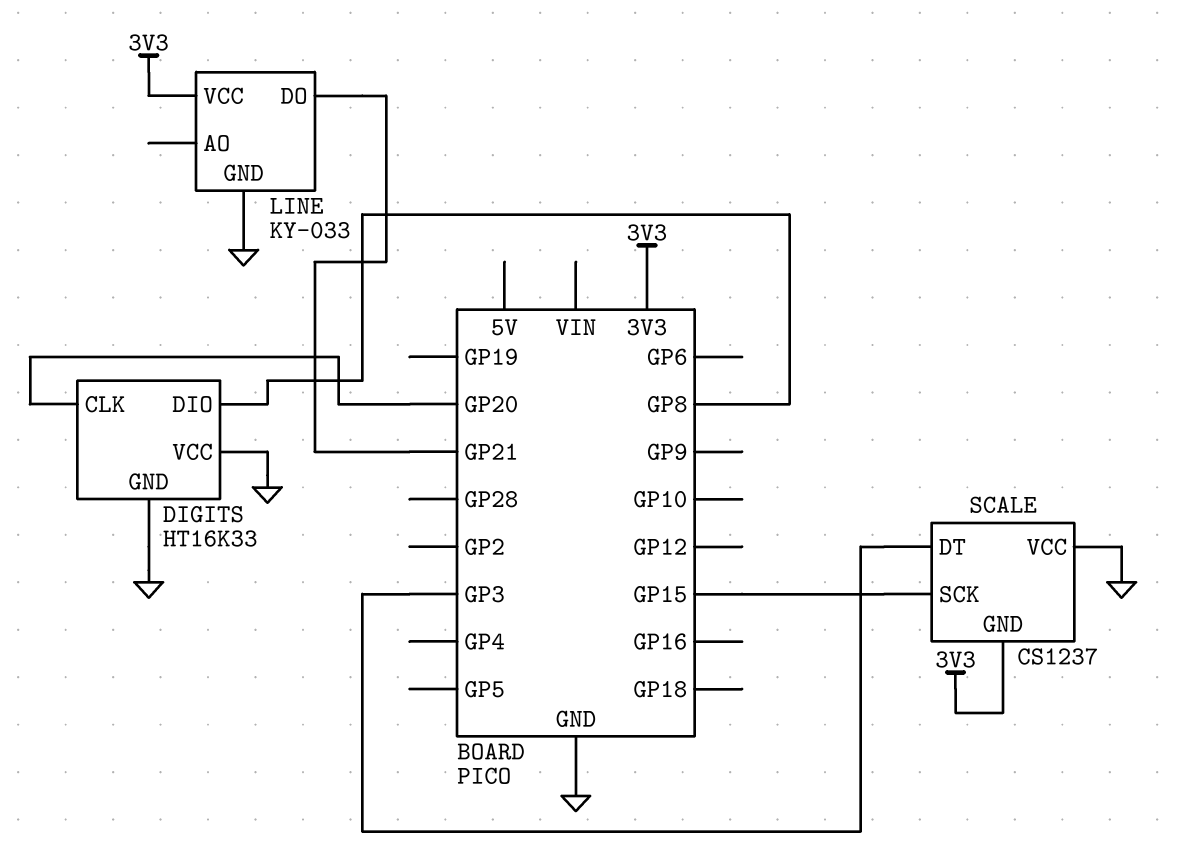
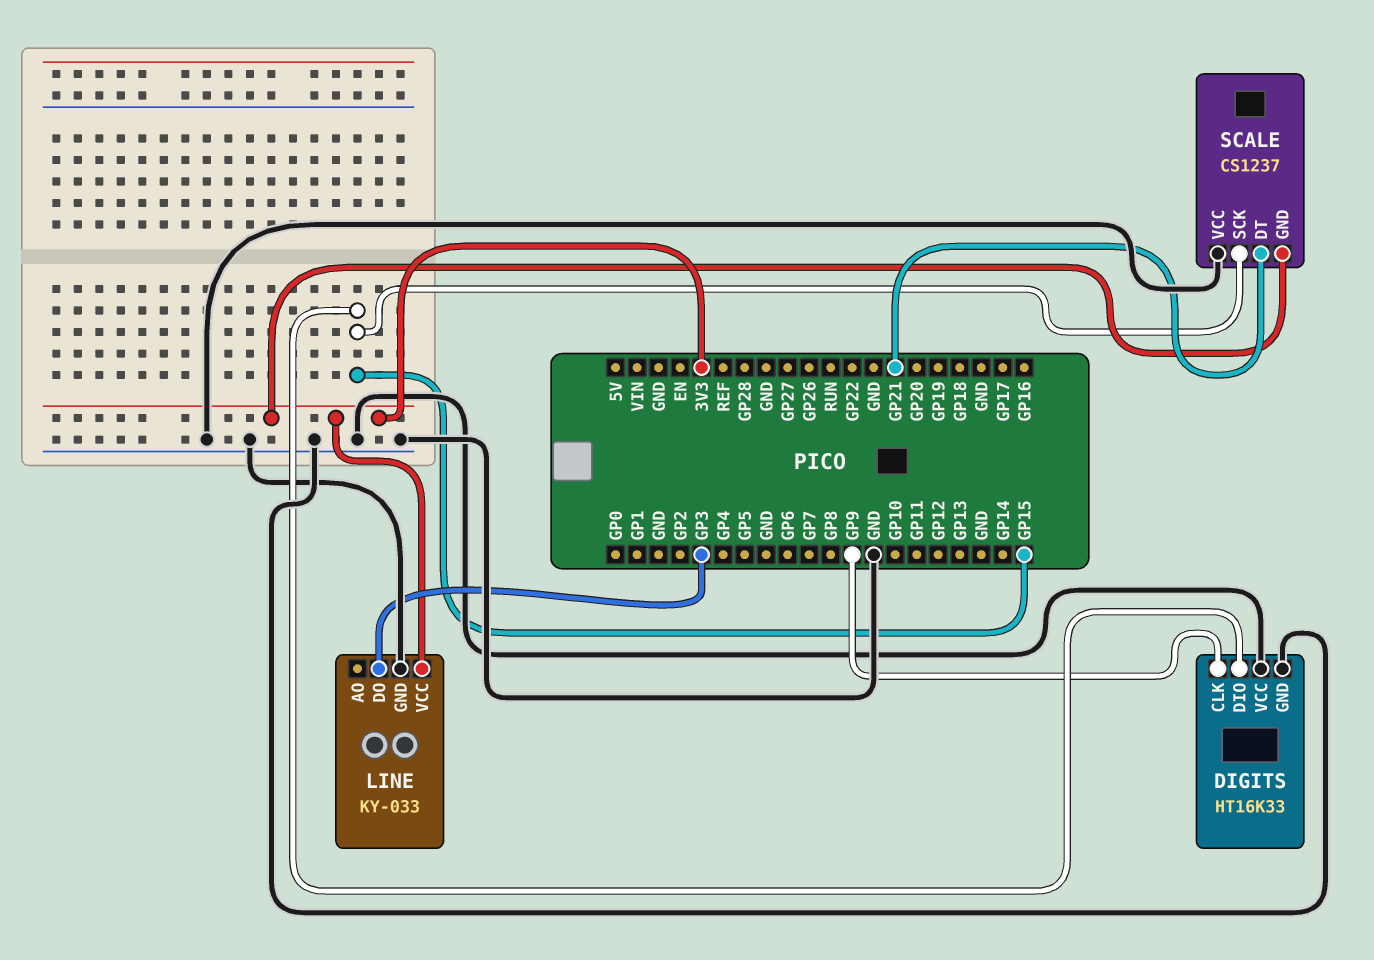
DIGITS pin CLK: GP20 -> GP9
DIGITS pin DIO: GP8 -> GP15
LINE pin DO: GP21 -> GP3
SCALE pin DT: GP3 -> GP21

